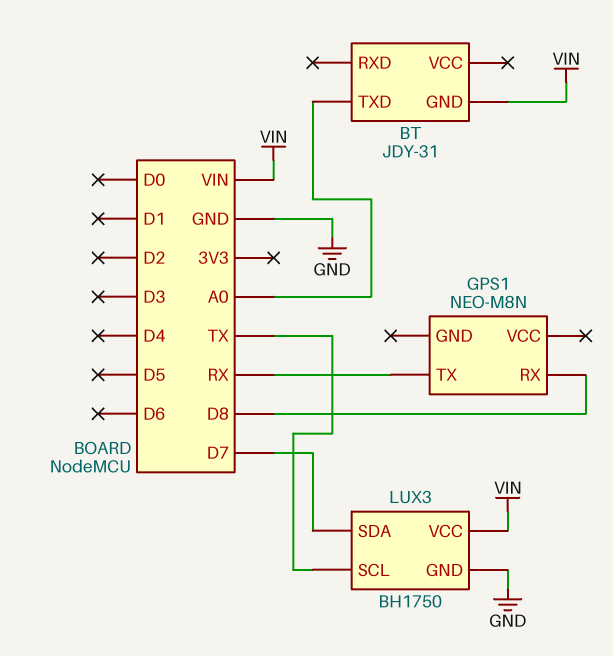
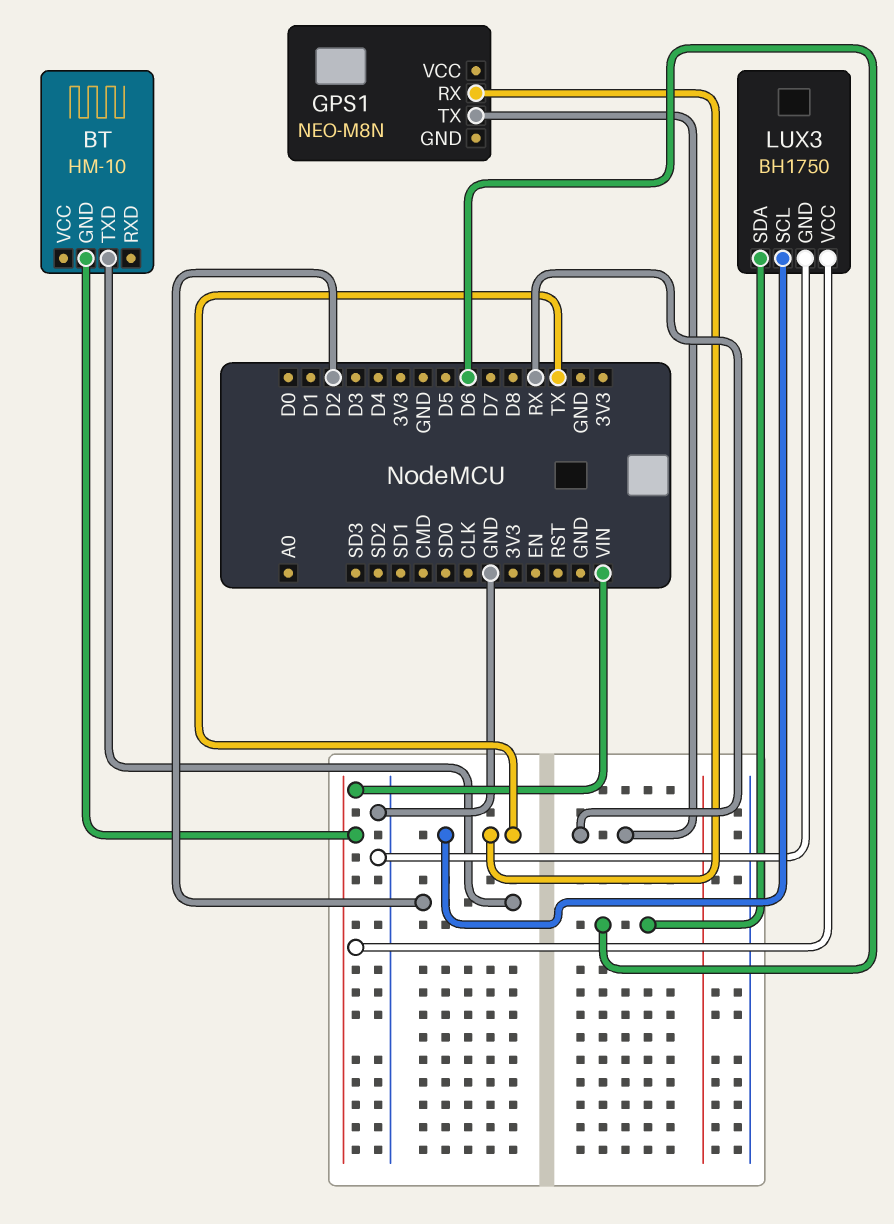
BT: JDY-31 -> HM-10
BT pin TXD: A0 -> D2
GPS1 pin RX: D8 -> TX
LUX3 pin SDA: D7 -> D6

